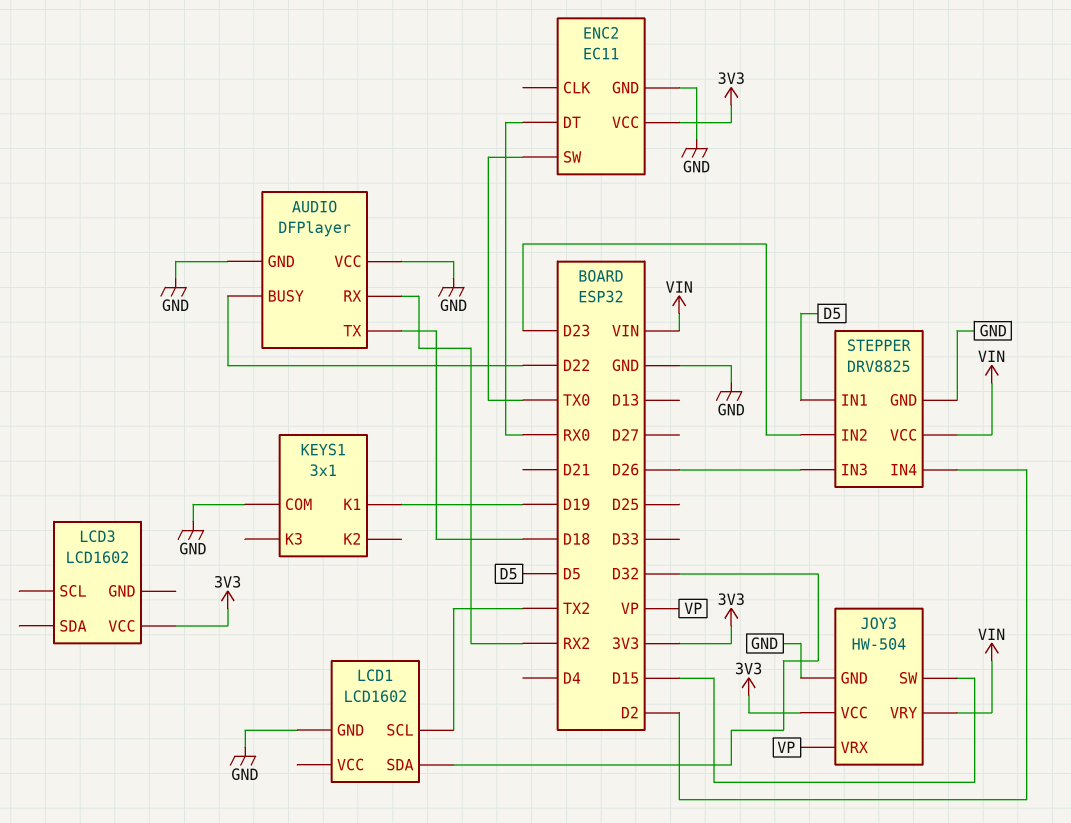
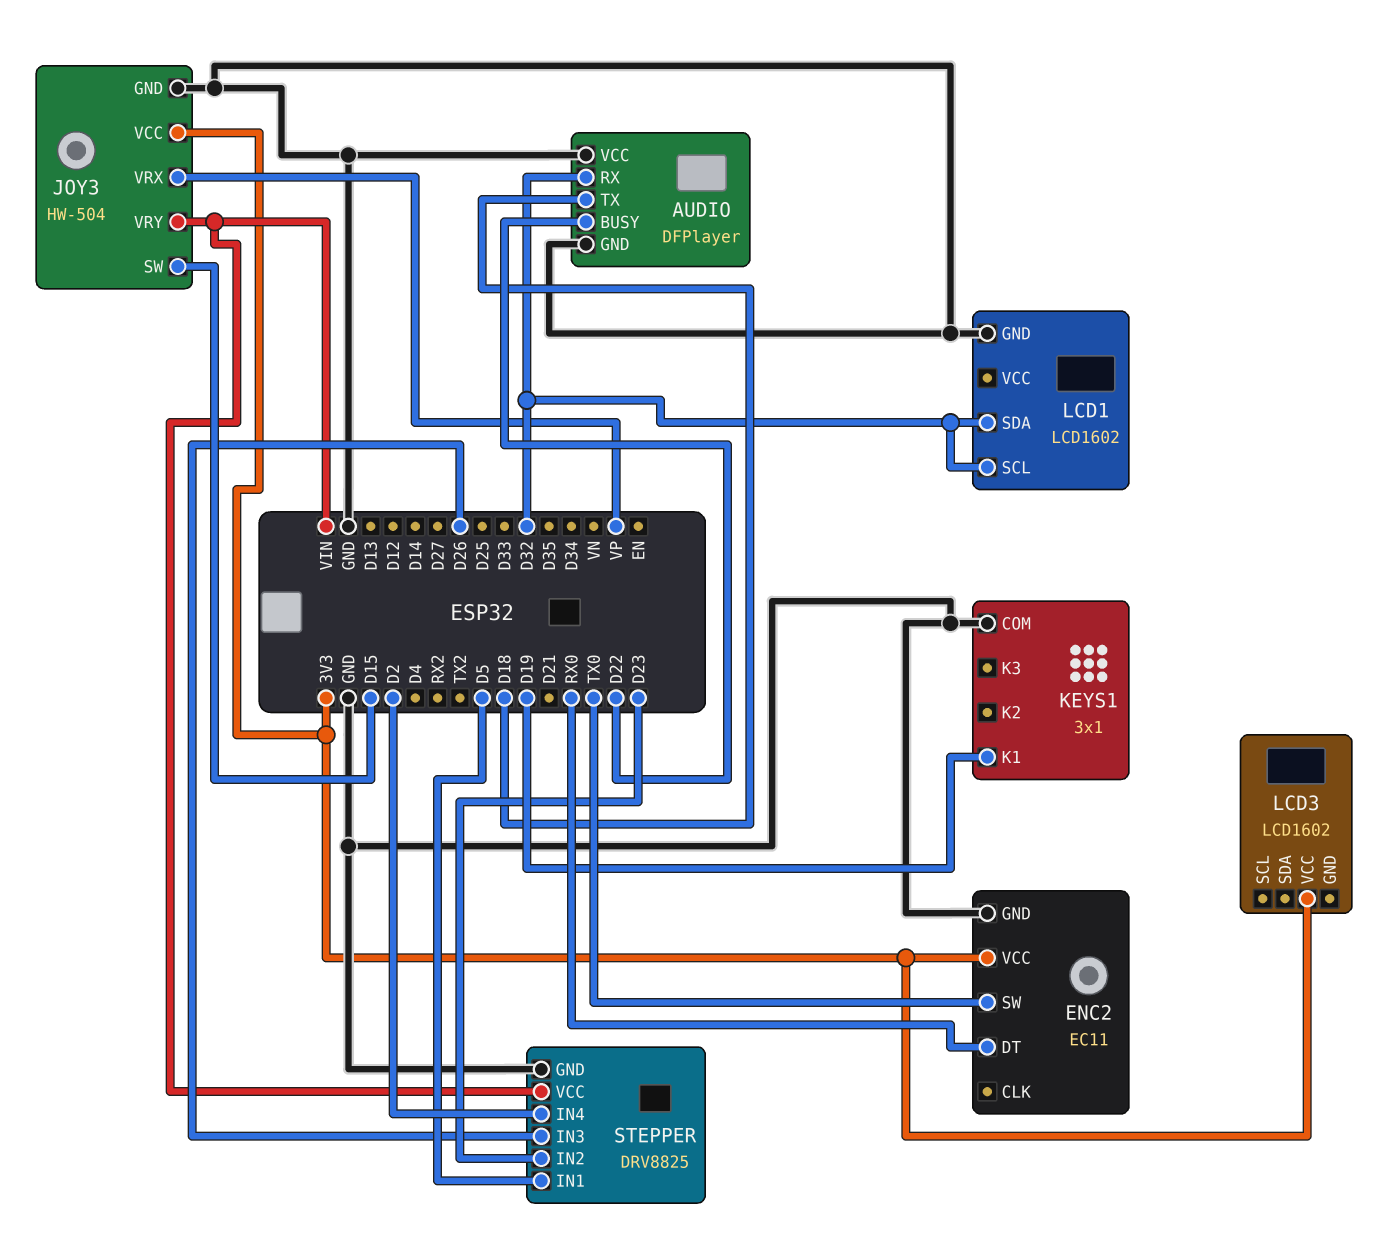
AUDIO pin RX: RX2 -> D32
LCD1 pin SCL: TX2 -> D32

